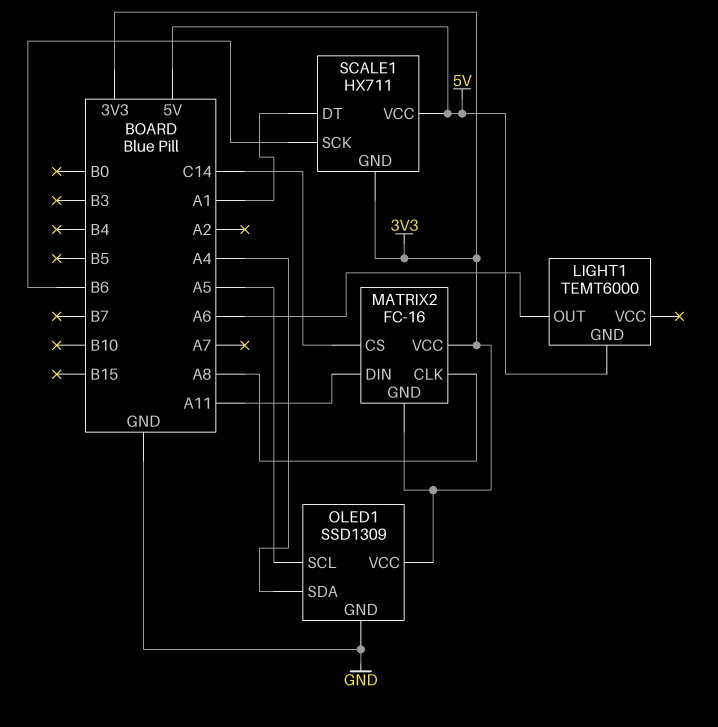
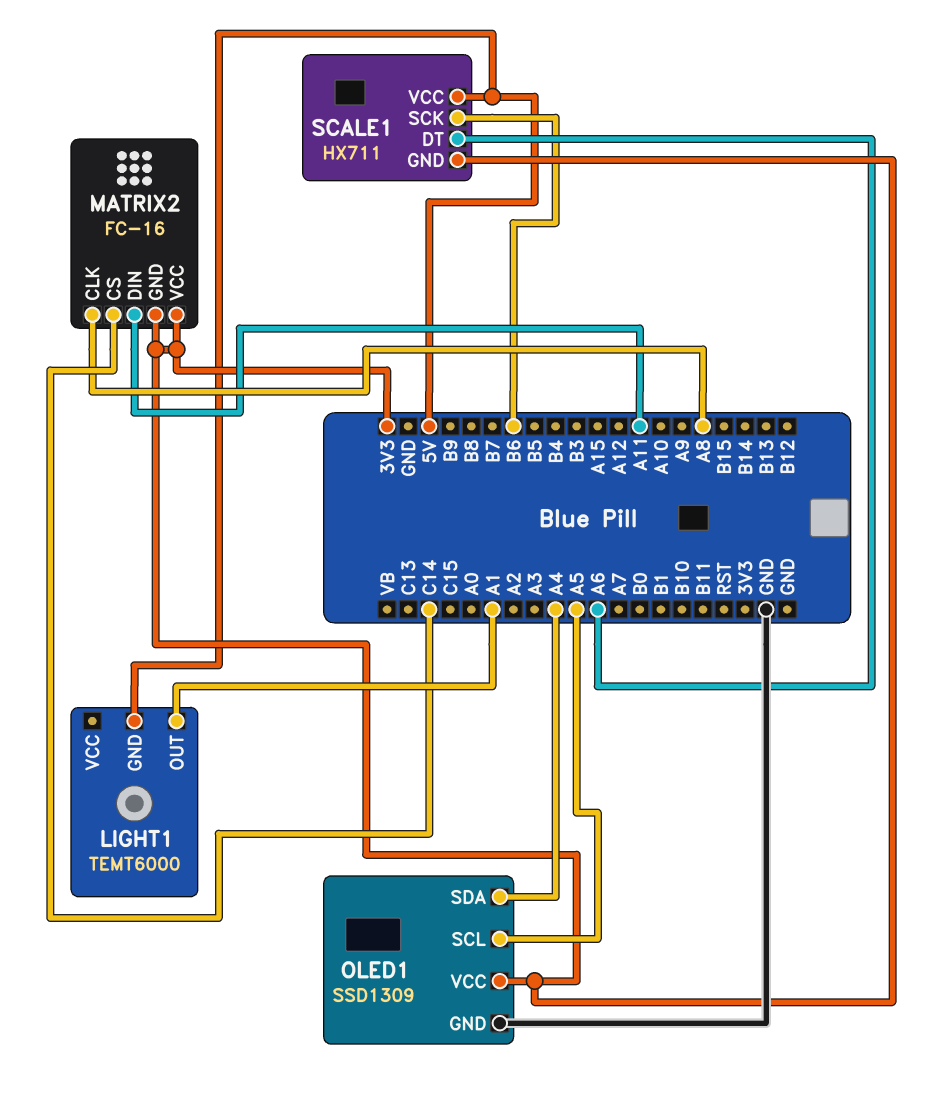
LIGHT1 pin OUT: A6 -> A1
SCALE1 pin DT: A1 -> A6

